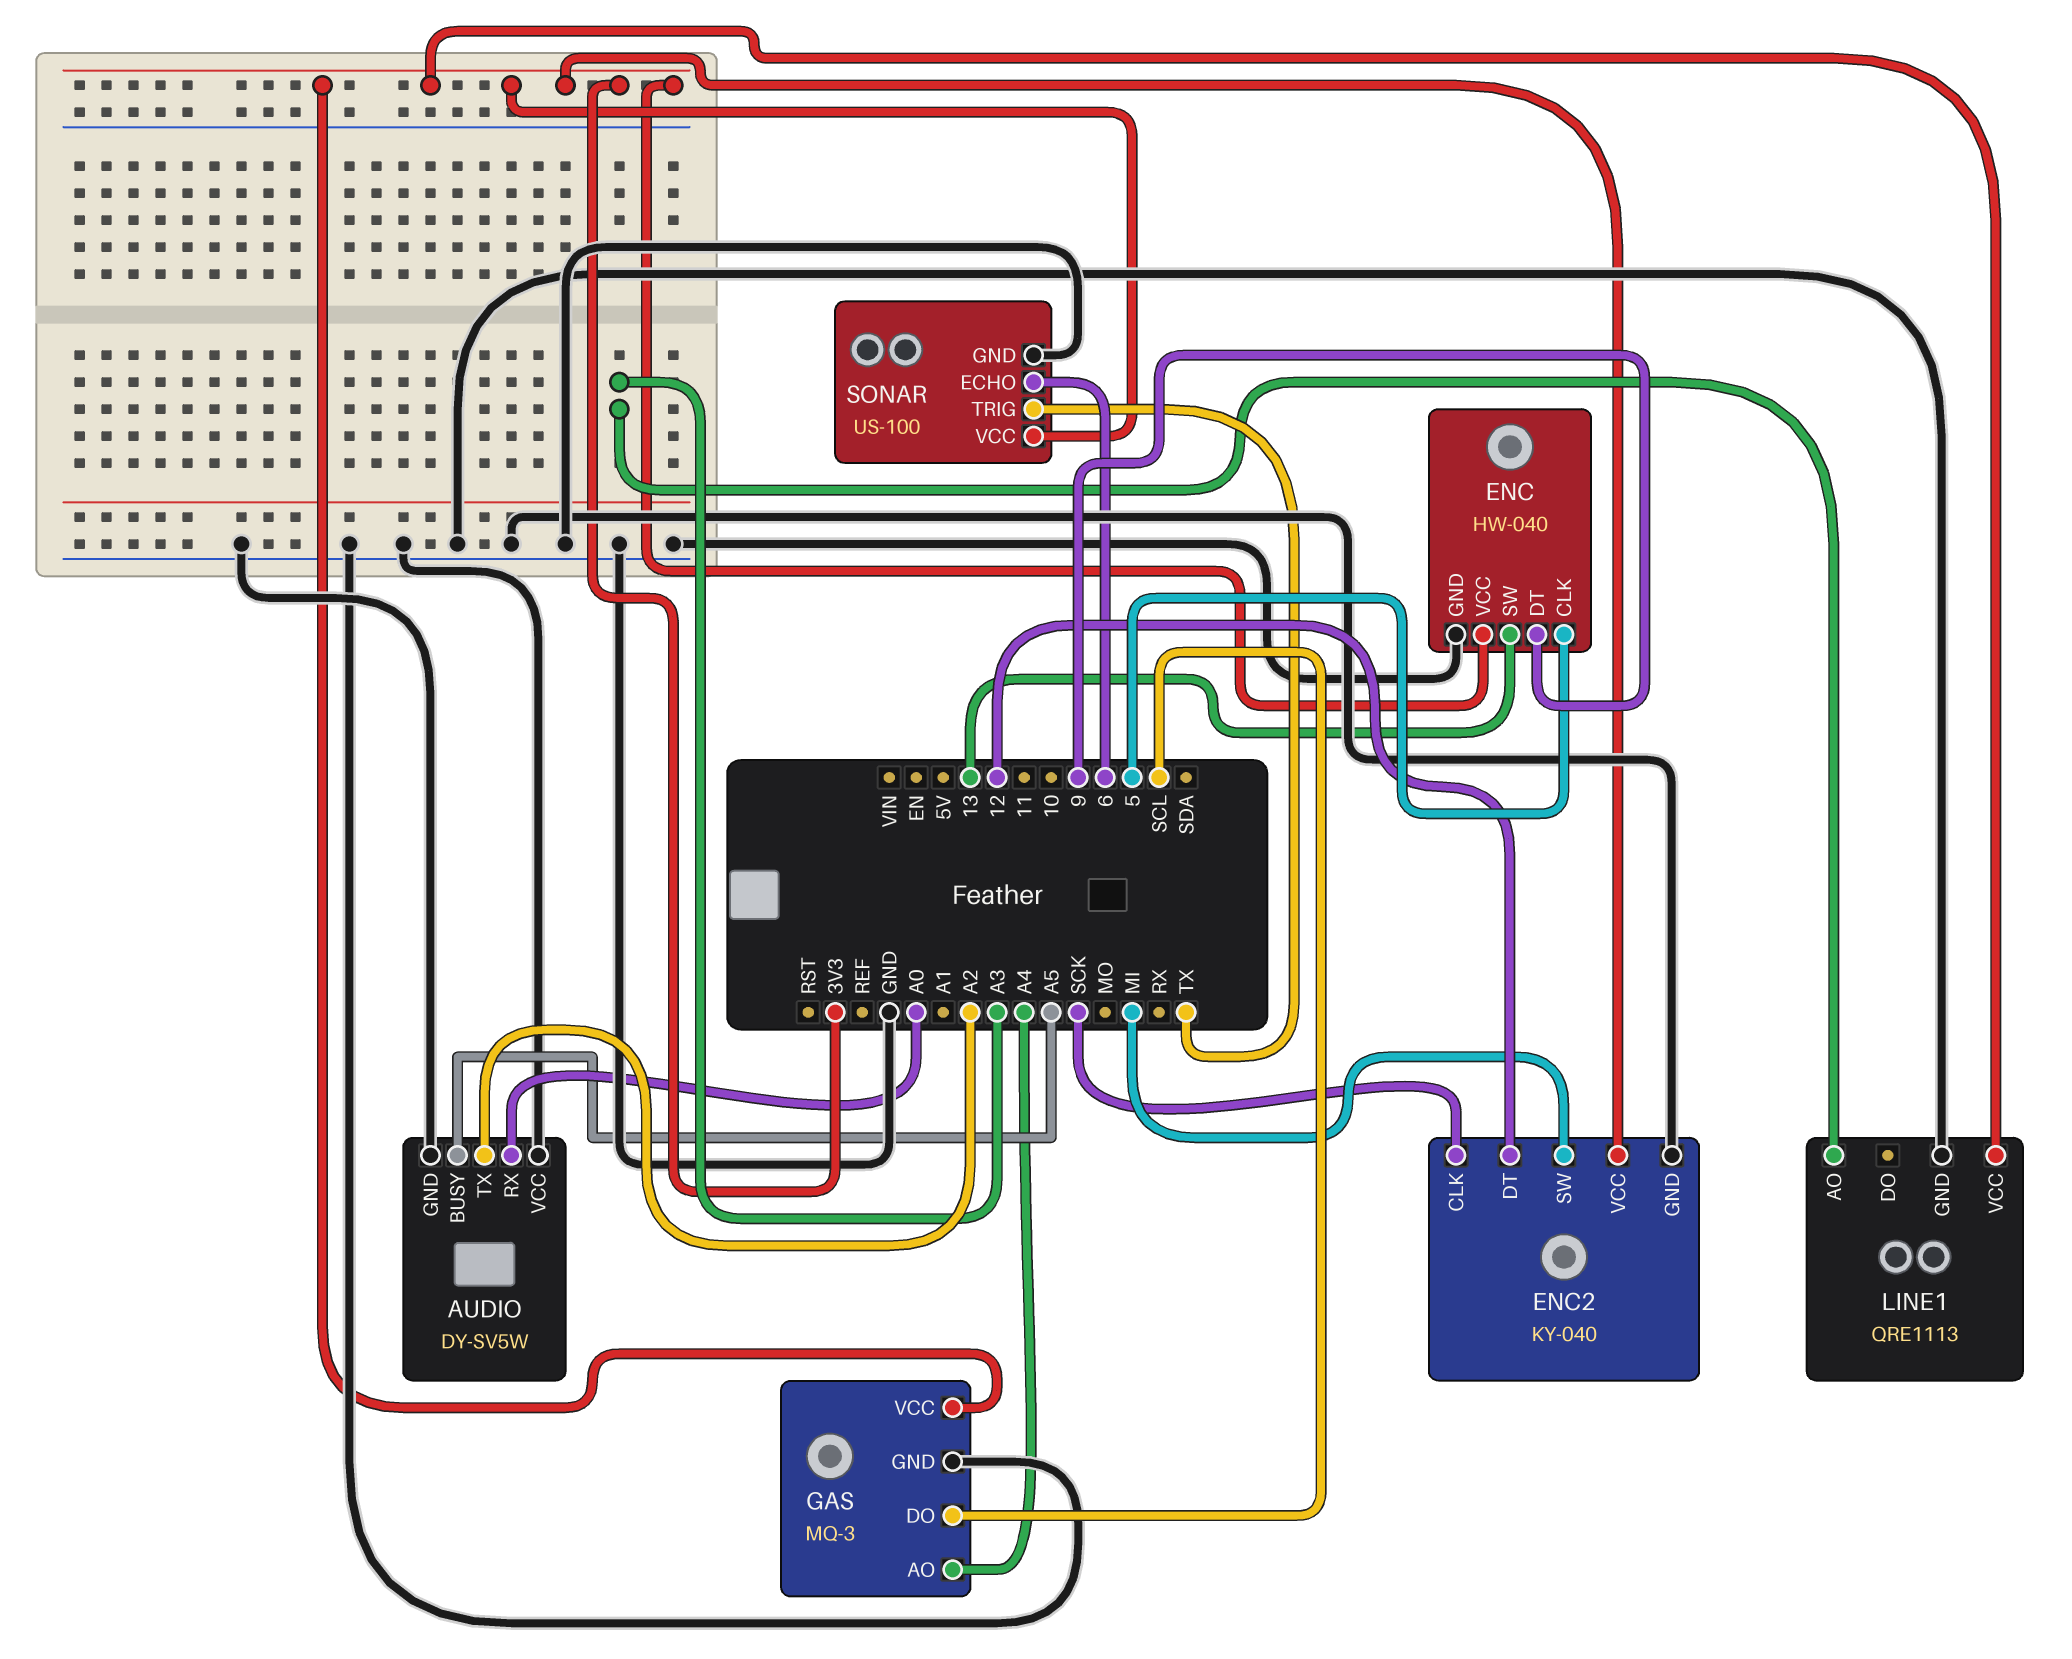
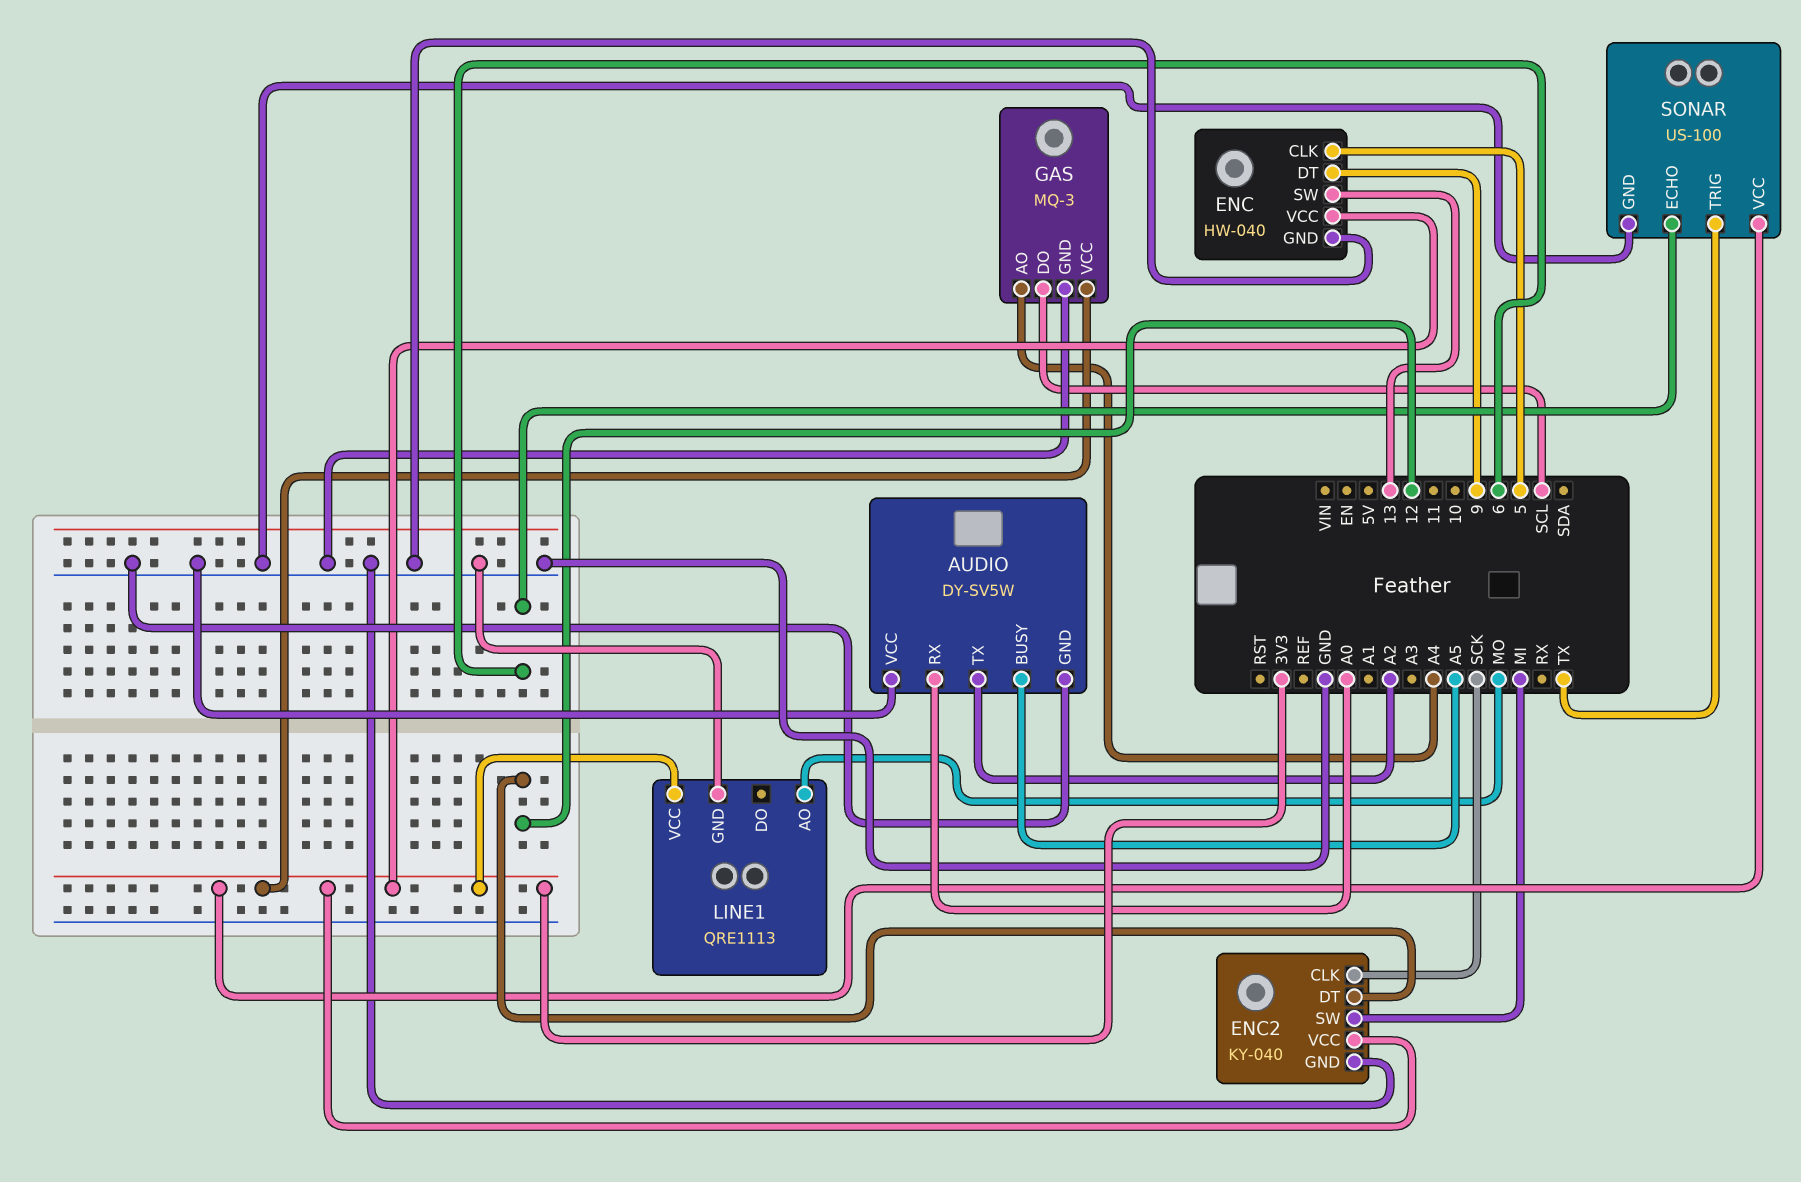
LINE1 pin AO: A3 -> MO

